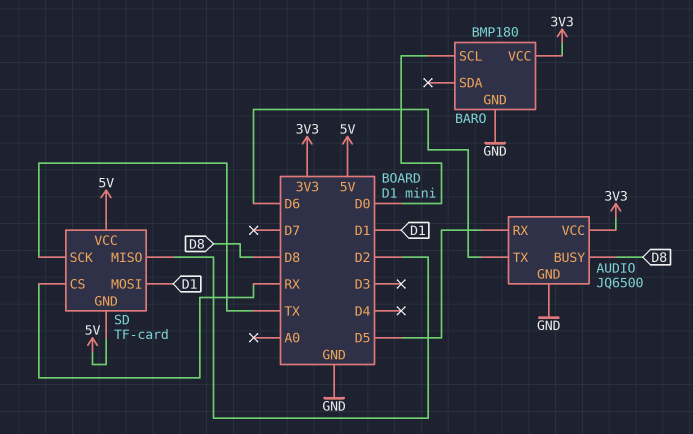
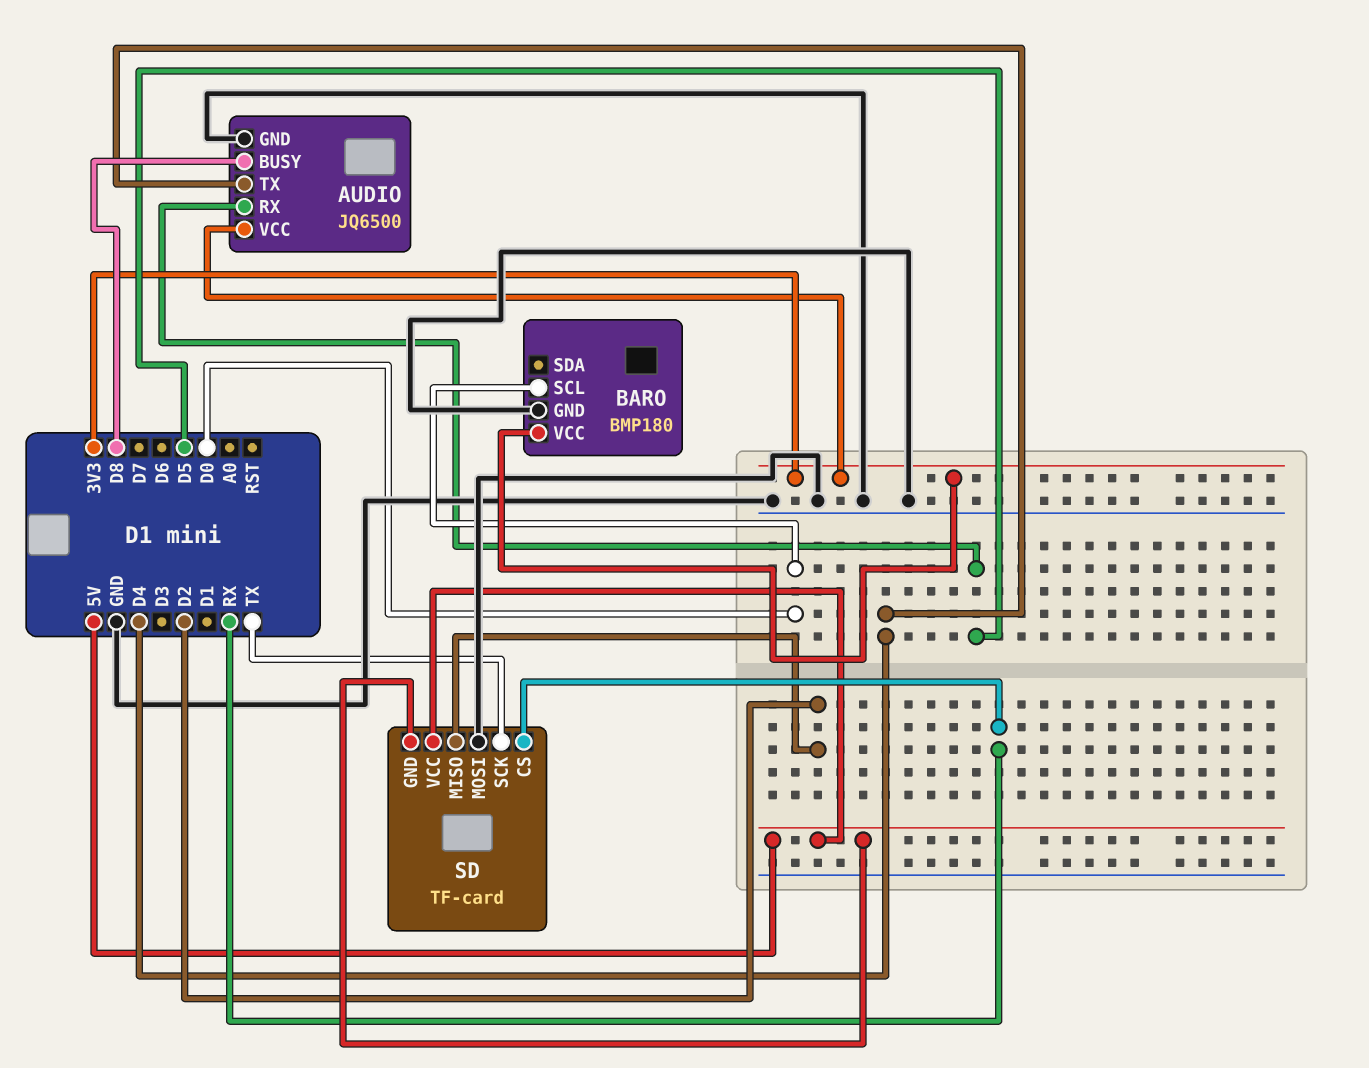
AUDIO pin TX: D6 -> D4
SD pin MOSI: D1 -> GND

